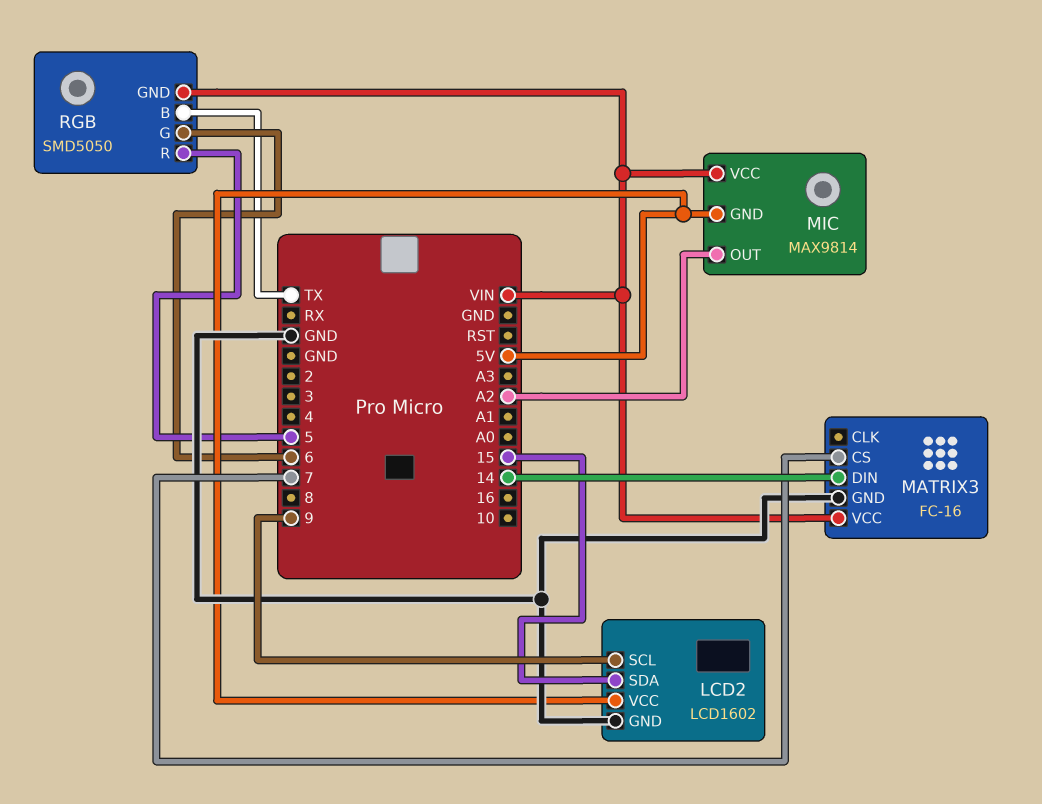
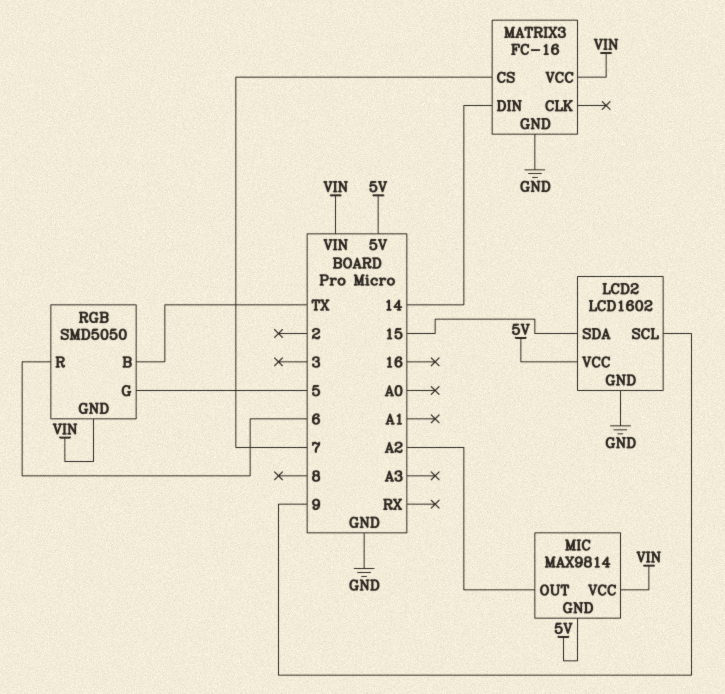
RGB pin G: 6 -> 5
RGB pin R: 5 -> 6

